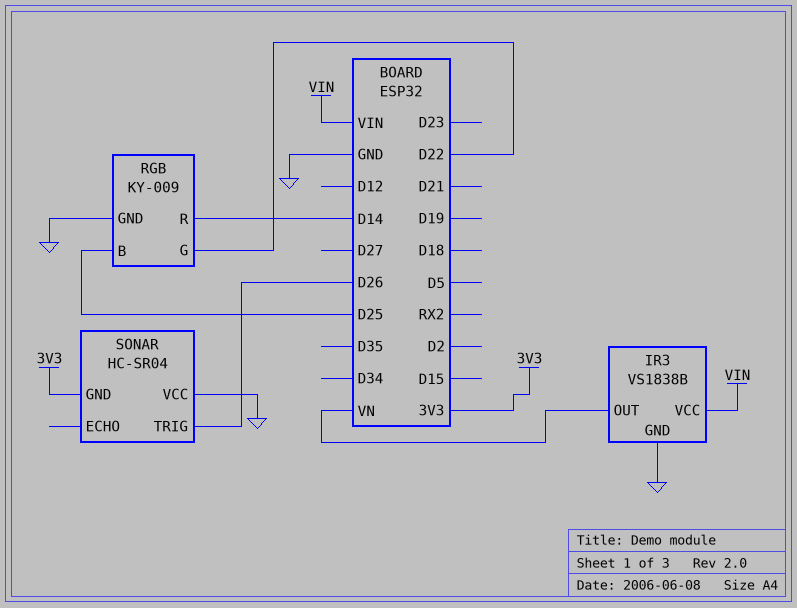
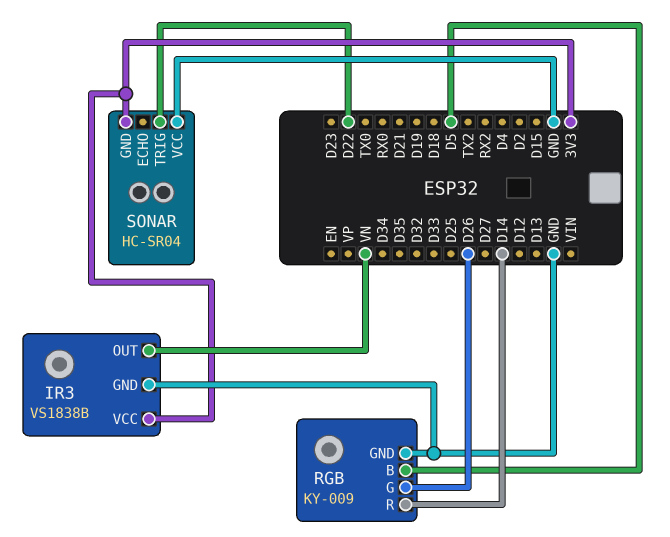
IR3 pin VCC: VIN -> 3V3
RGB pin B: D25 -> D5
RGB pin G: D22 -> D26
SONAR pin TRIG: D26 -> D22

